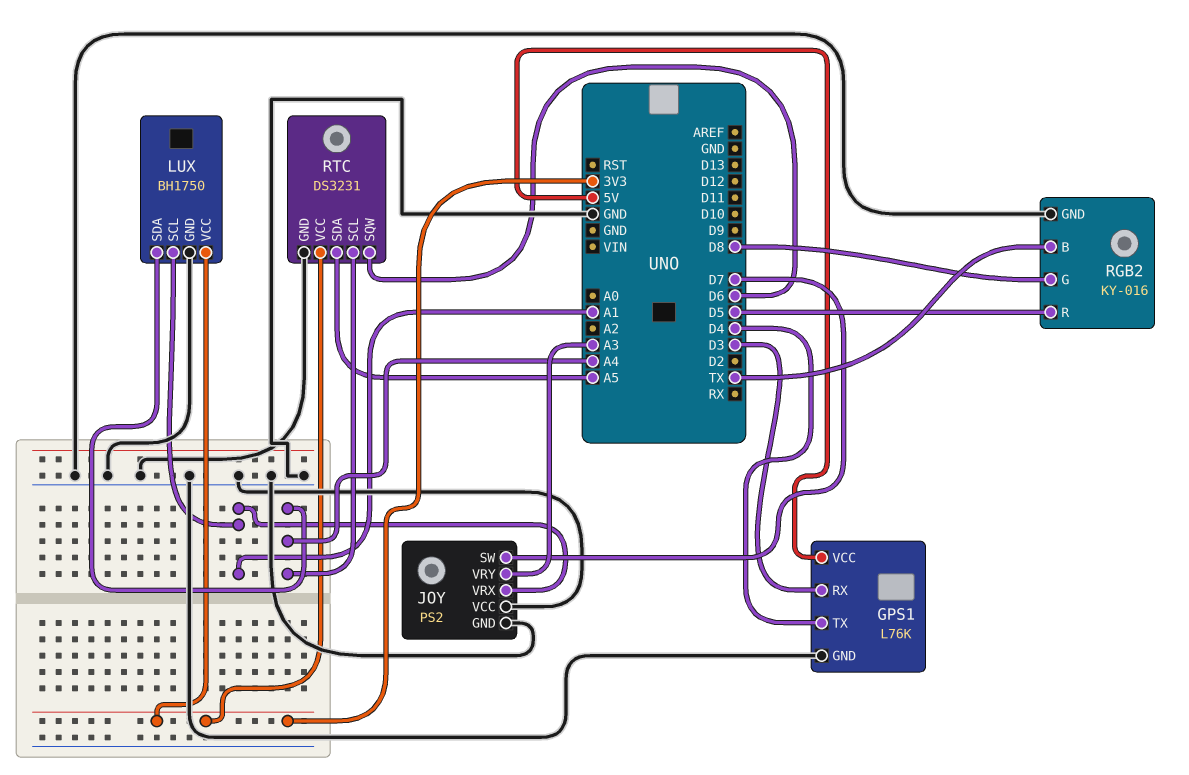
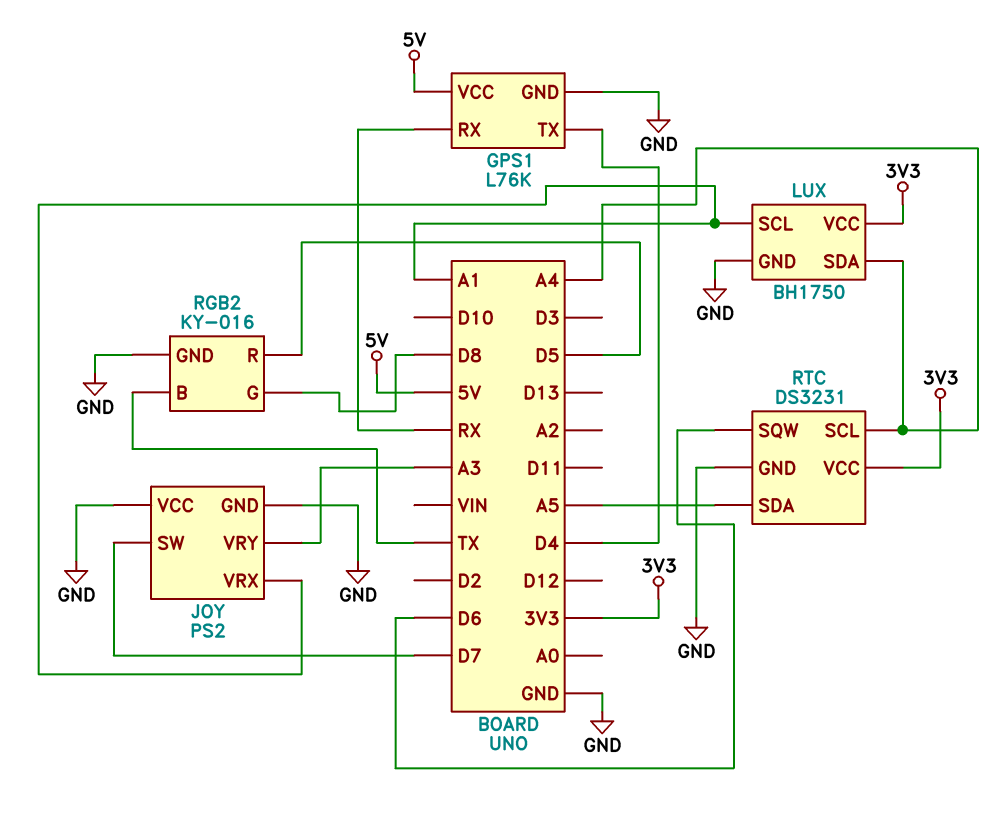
GPS1 pin RX: D3 -> RX

